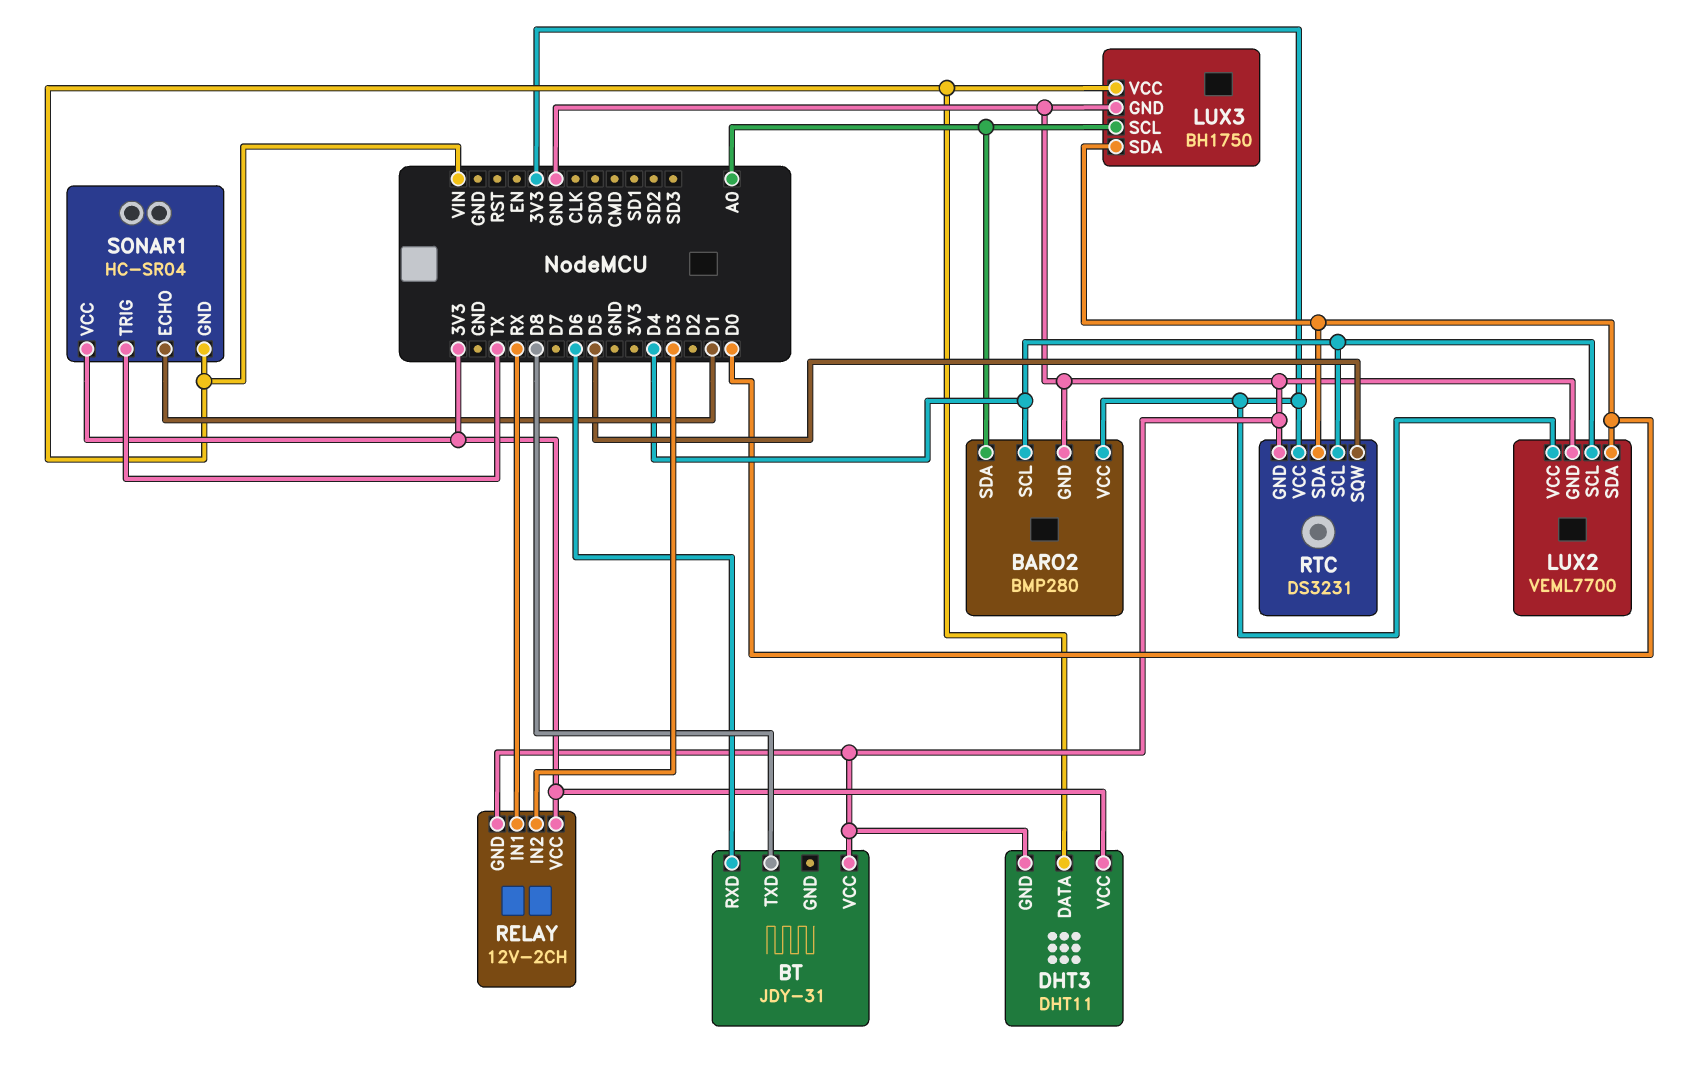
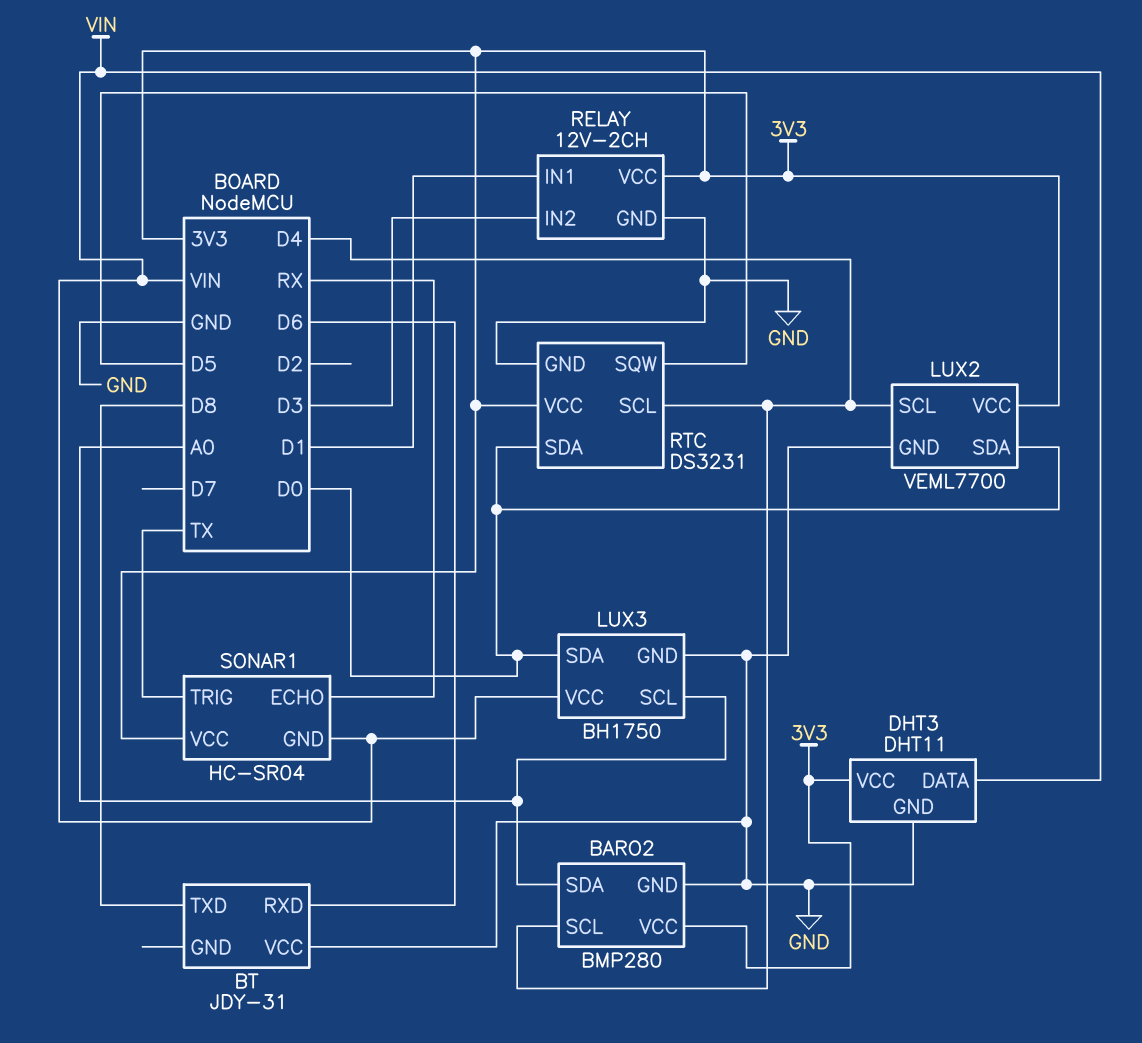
RELAY pin IN1: RX -> D1
SONAR1 pin ECHO: D1 -> RX

